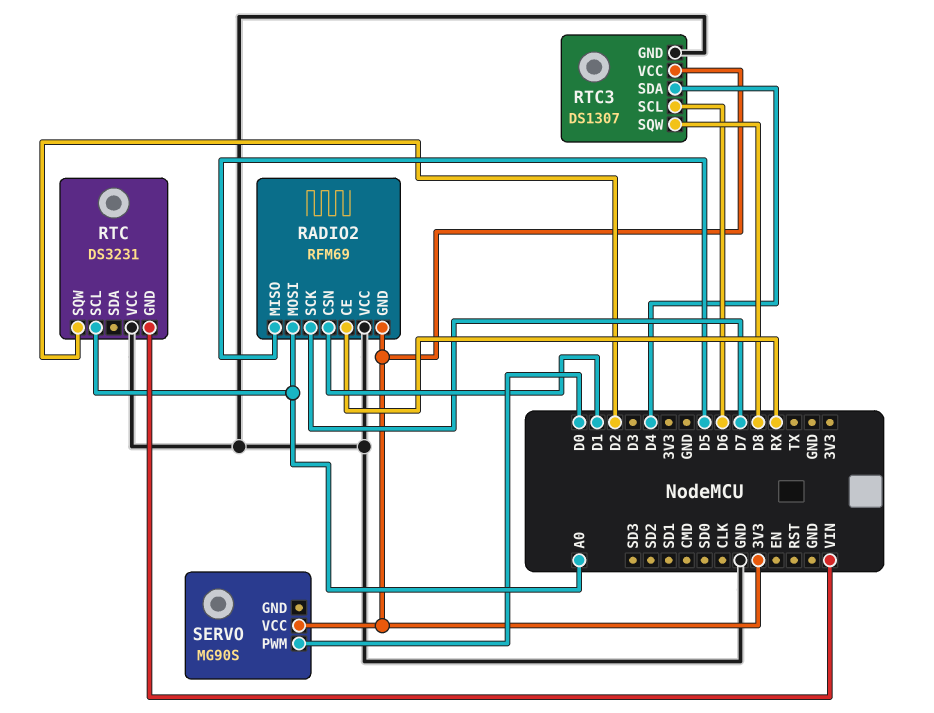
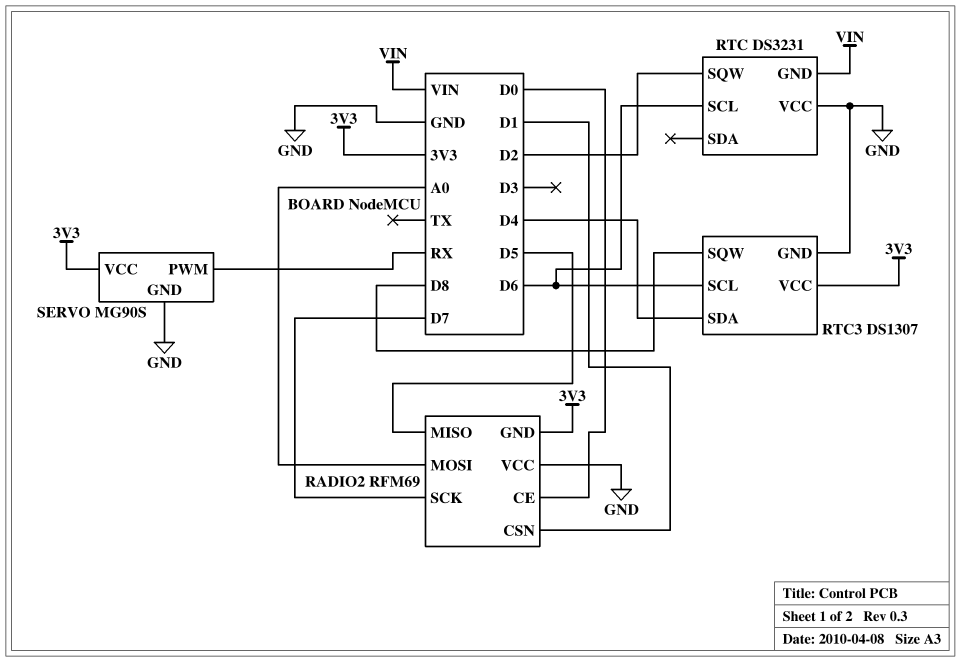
RADIO2 pin CE: RX -> D0
RTC pin SCL: A0 -> D6
SERVO pin GND: none -> GND
SERVO pin PWM: D0 -> RX

